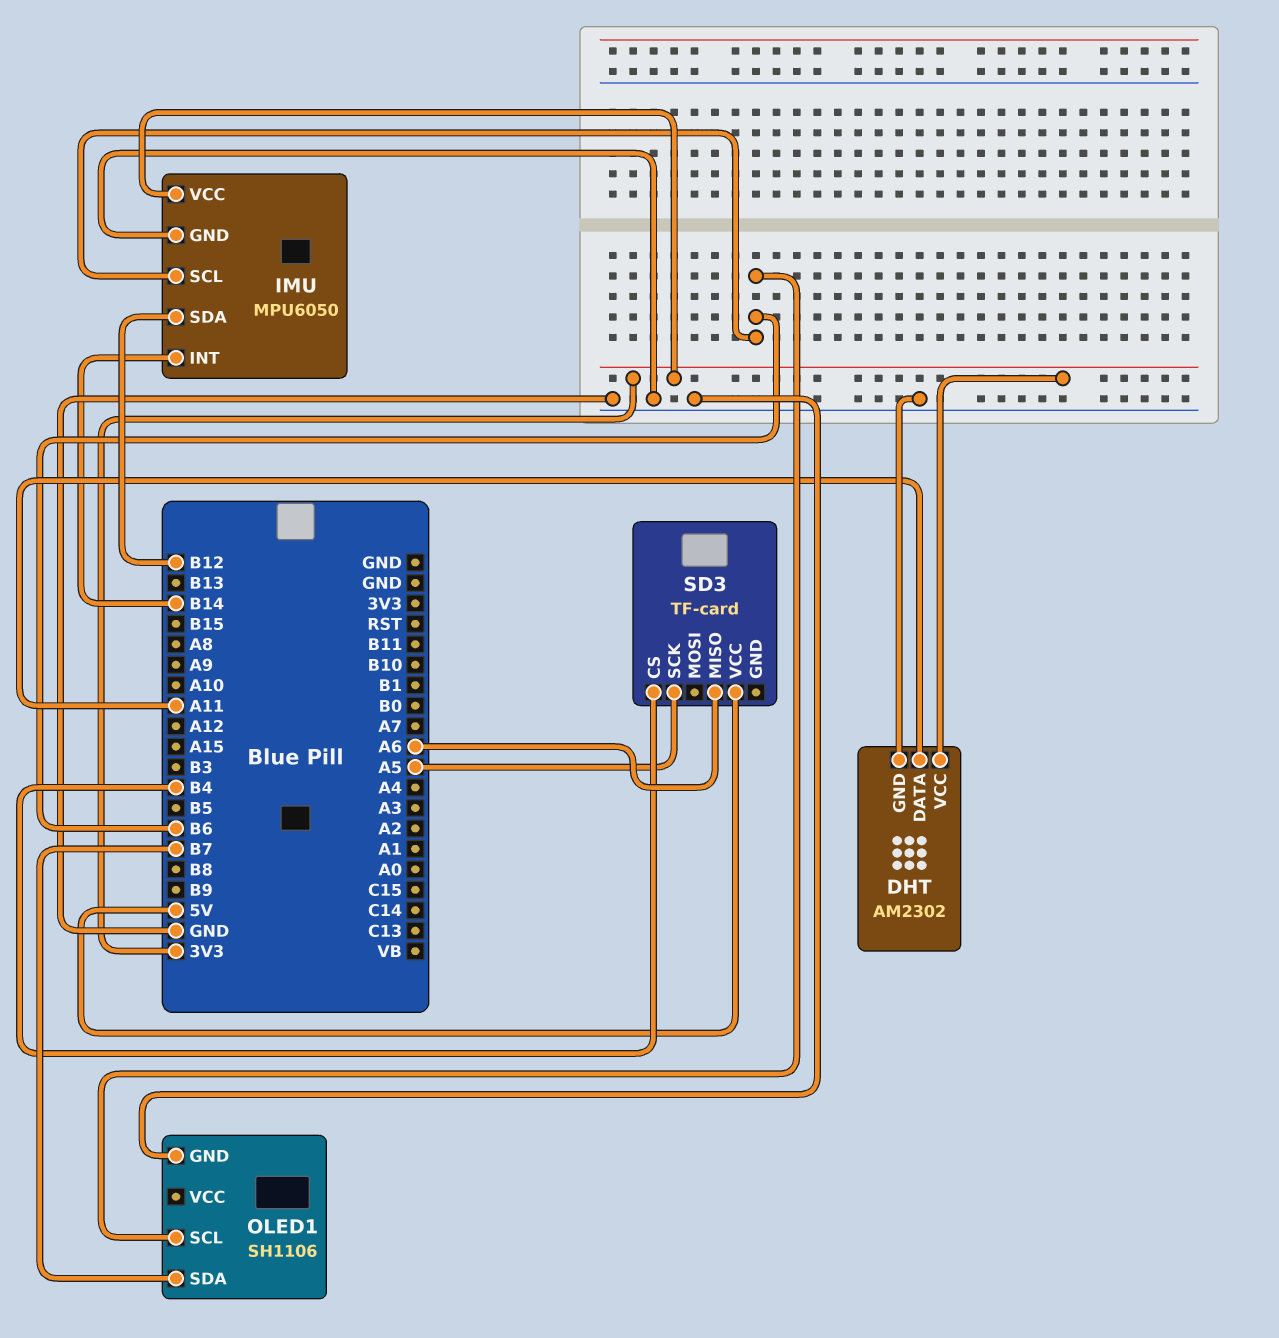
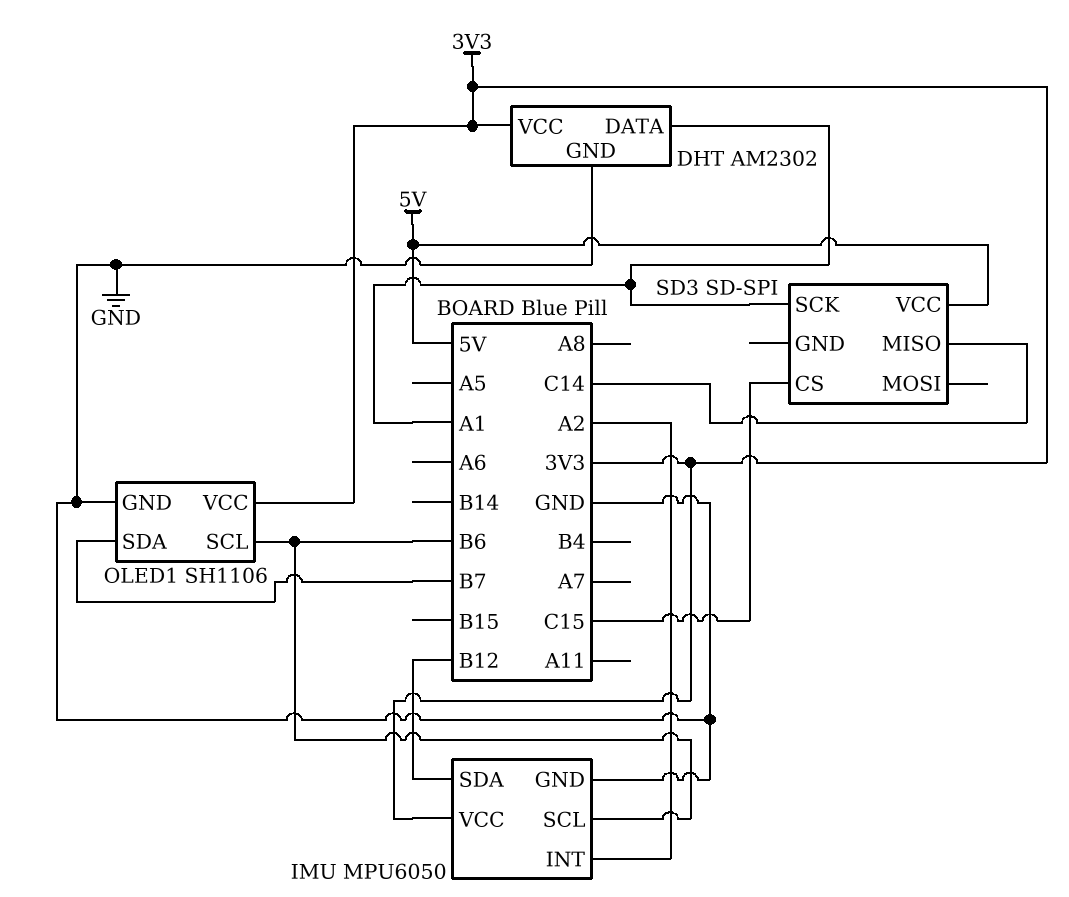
DHT pin DATA: A11 -> A1
IMU pin INT: B14 -> A2
OLED1 pin VCC: none -> 3V3
SD3: TF-card -> SD-SPI
SD3 pin CS: B4 -> C15
SD3 pin MISO: A6 -> C14
SD3 pin SCK: A5 -> A1

